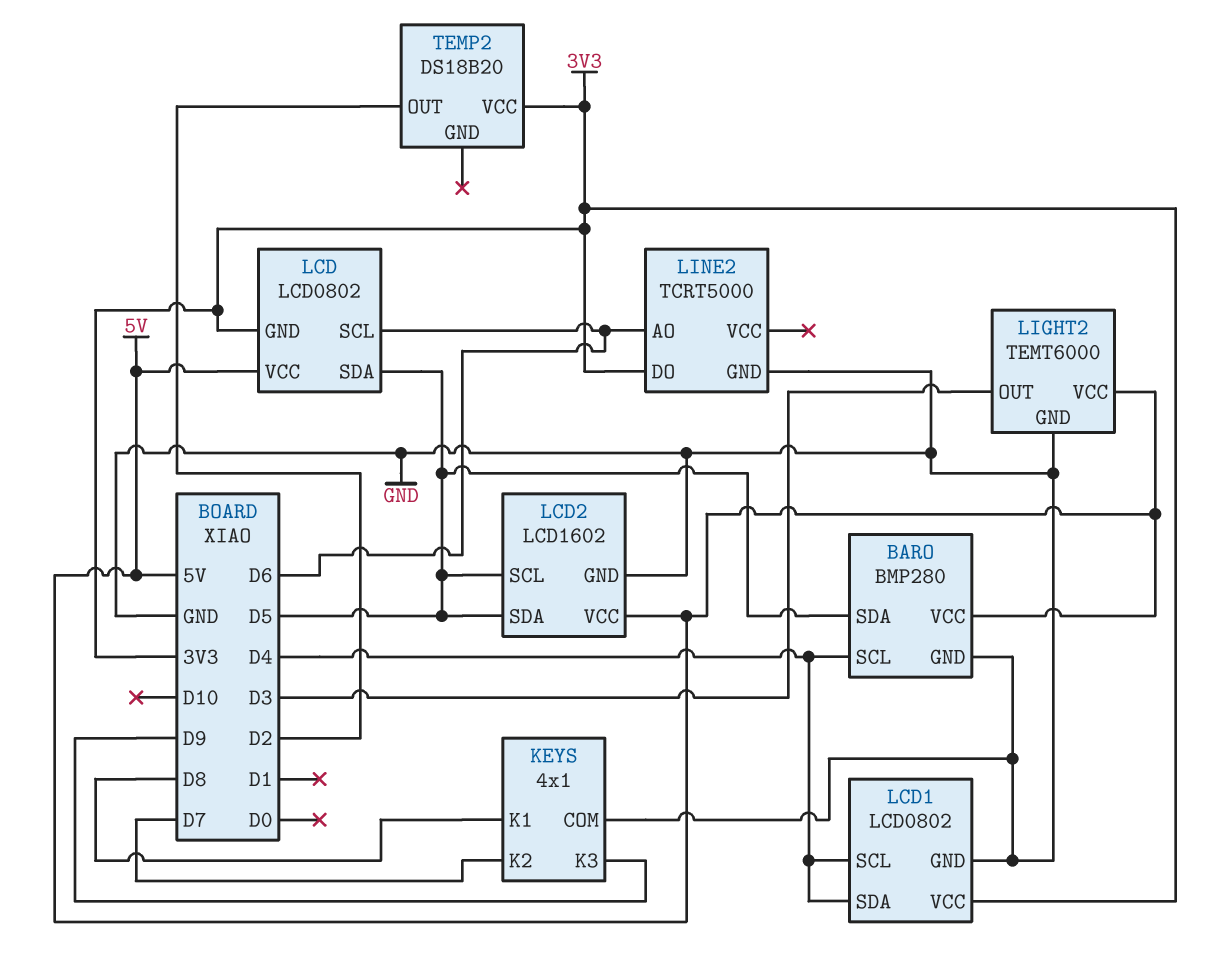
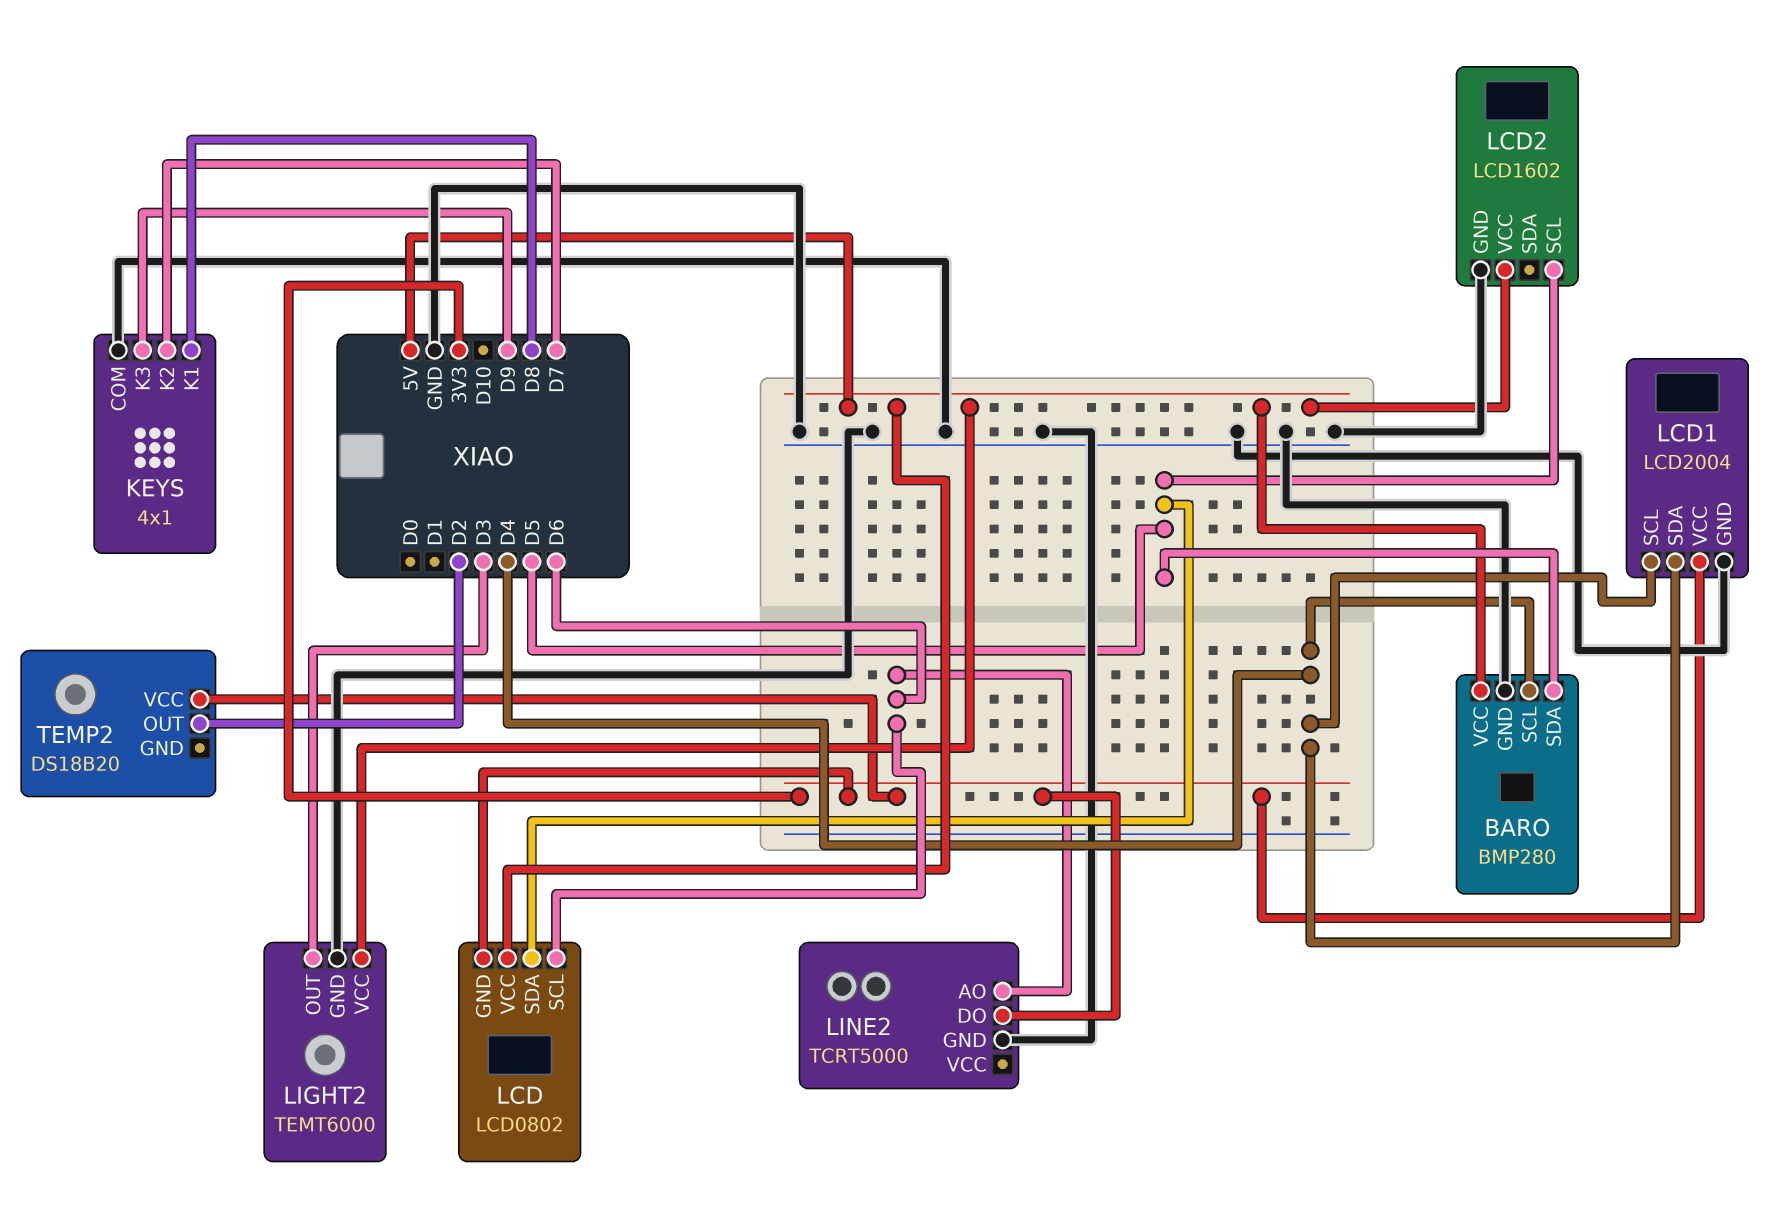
LCD1: LCD0802 -> LCD2004
LCD2 pin SDA: D5 -> none

